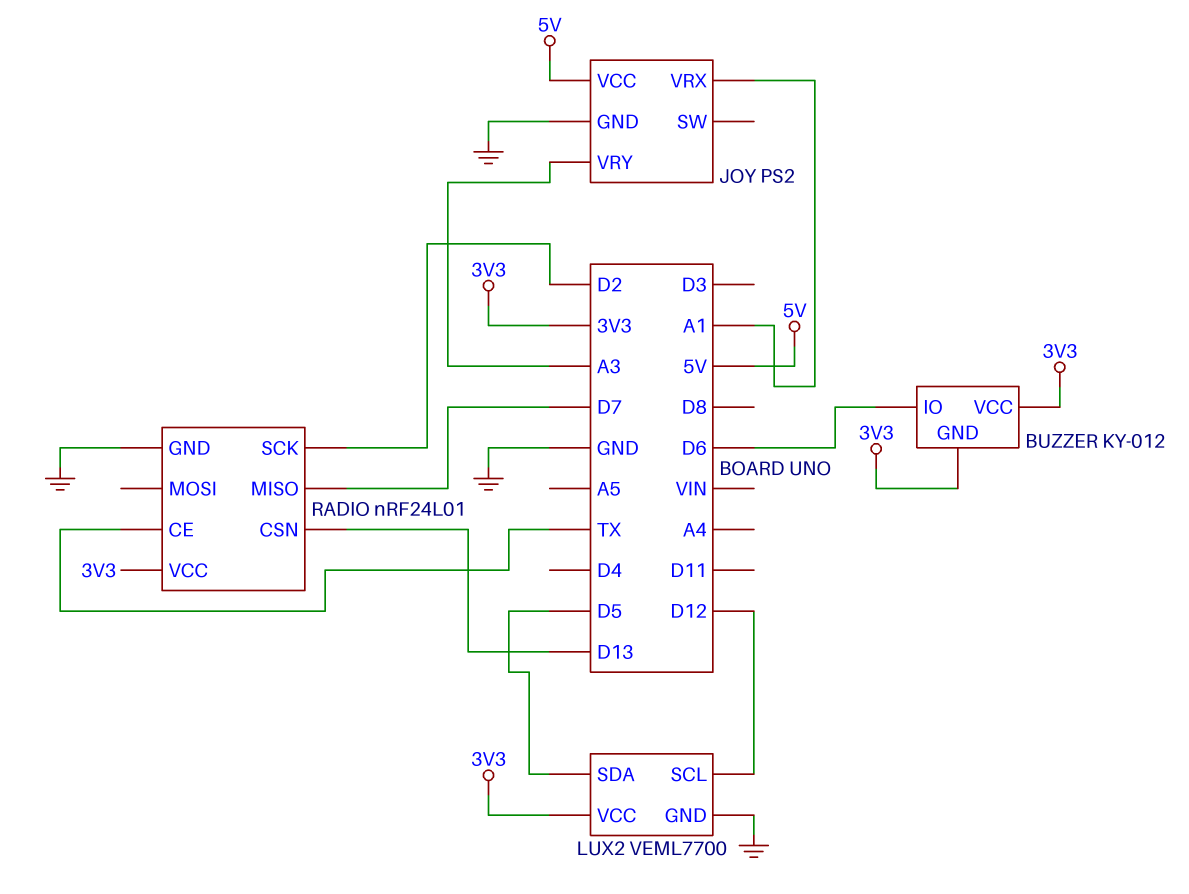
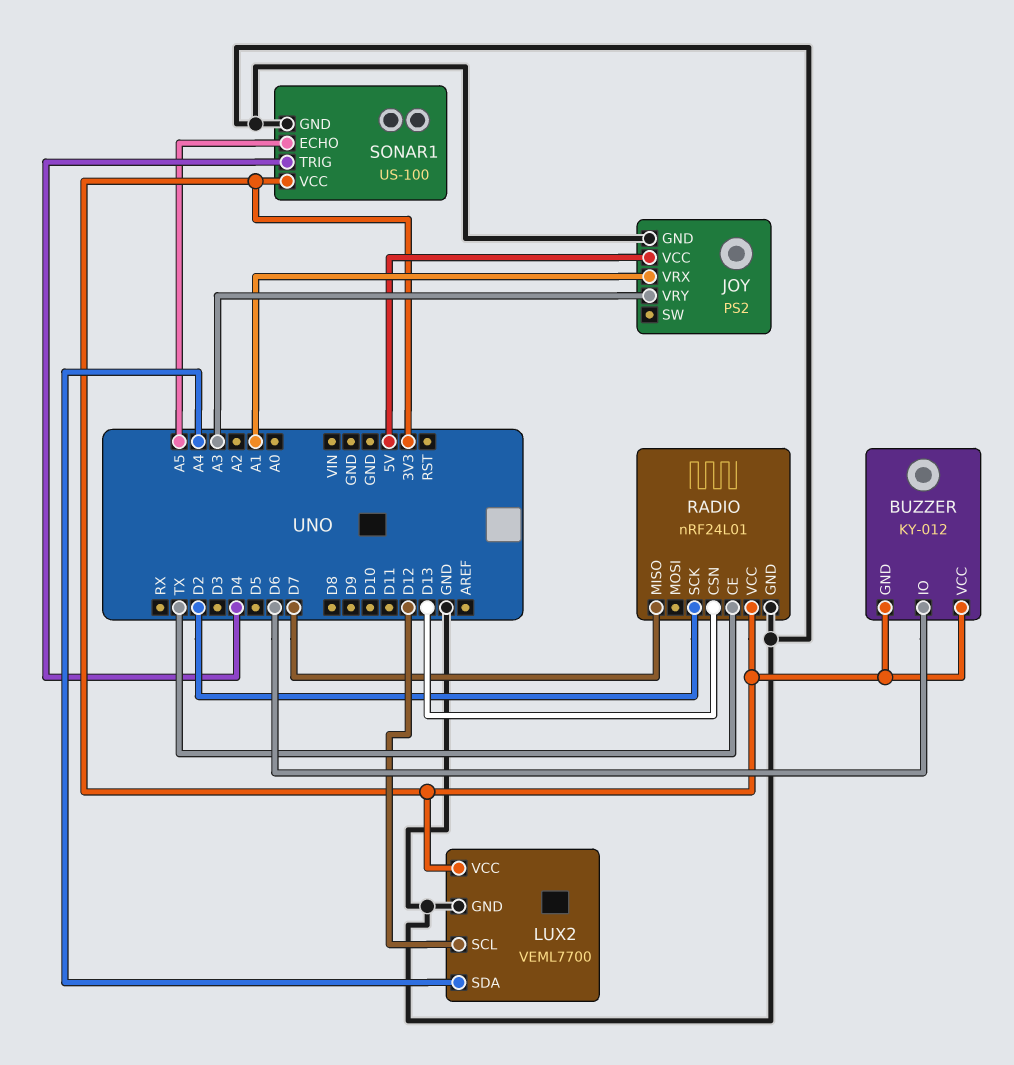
LUX2 pin SDA: D5 -> A4
SONAR1: none -> US-100
SONAR1 pin ECHO: none -> A5
SONAR1 pin GND: none -> GND
SONAR1 pin TRIG: none -> D4
SONAR1 pin VCC: none -> 3V3

